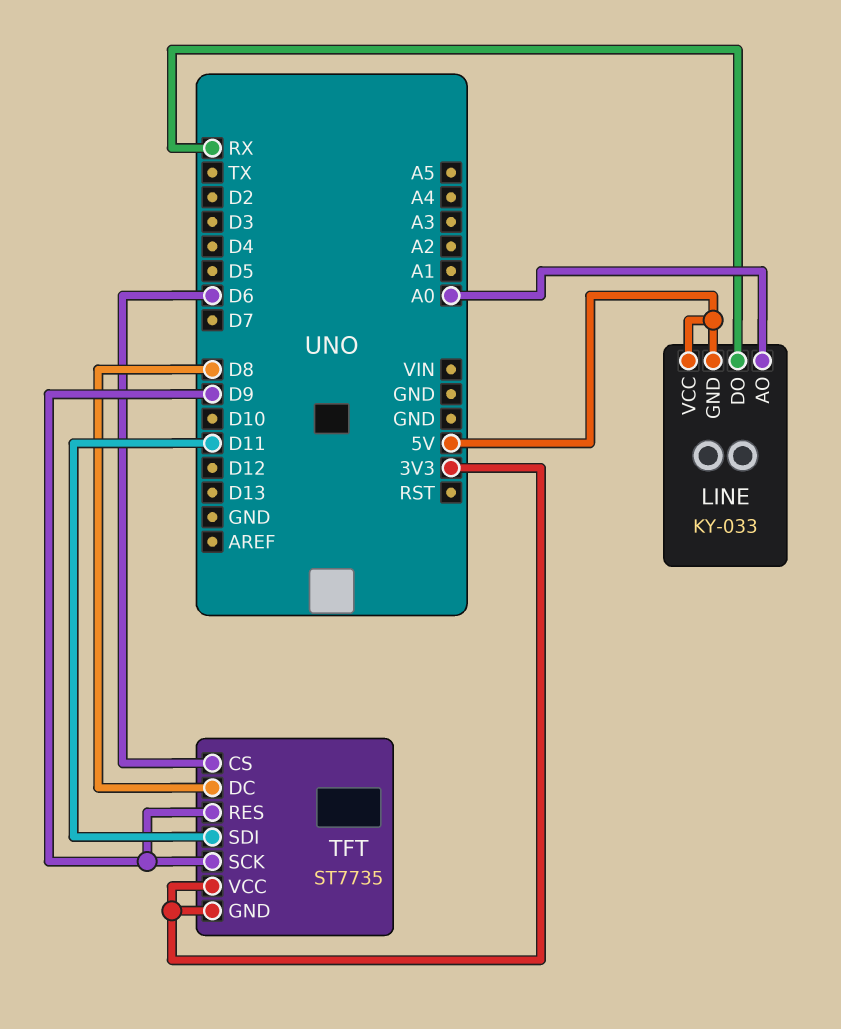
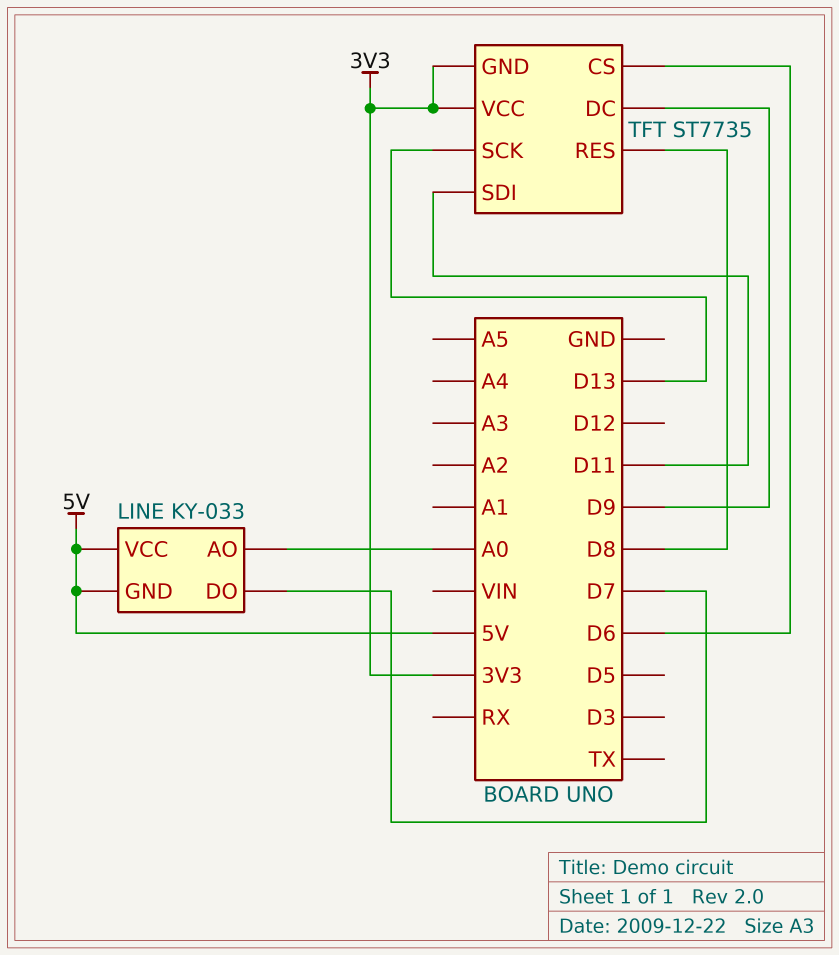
LINE pin DO: RX -> D7
TFT pin DC: D8 -> D9
TFT pin RES: D9 -> D8
TFT pin SCK: D9 -> D13

